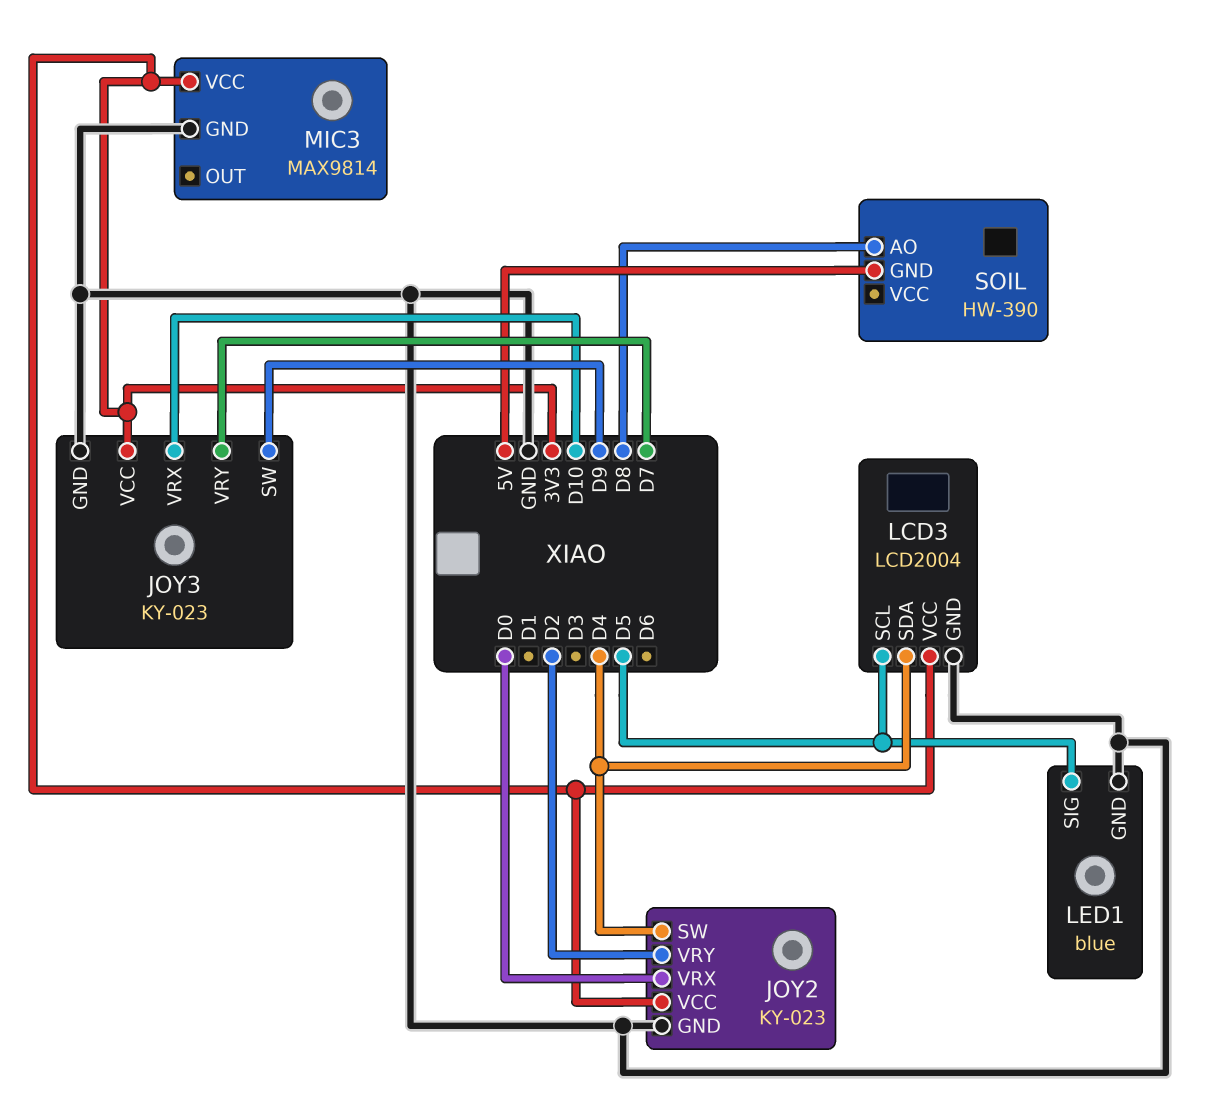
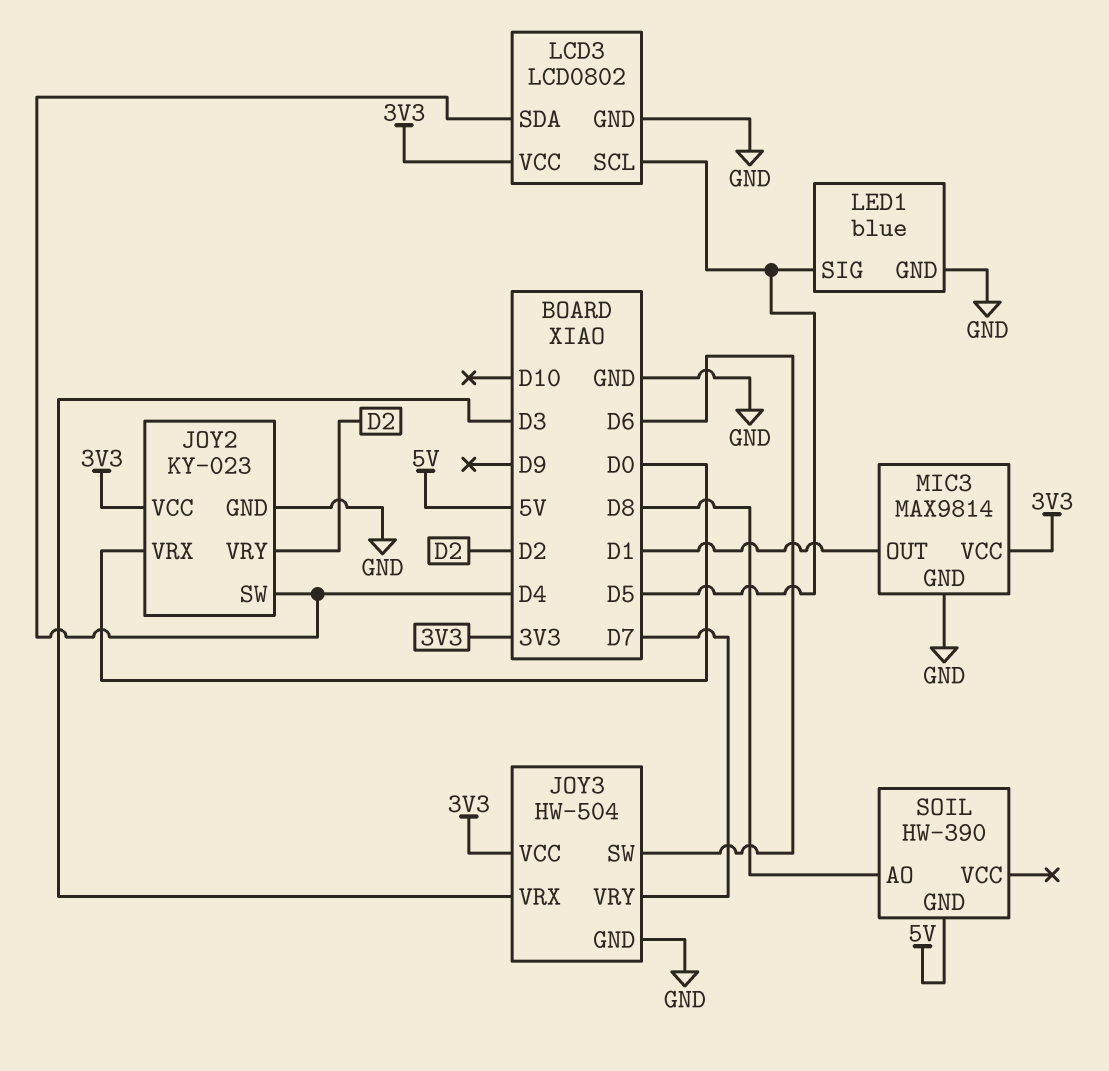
JOY3: KY-023 -> HW-504
JOY3 pin SW: D9 -> D6
JOY3 pin VRX: D10 -> D3
LCD3: LCD2004 -> LCD0802
MIC3 pin OUT: none -> D1

